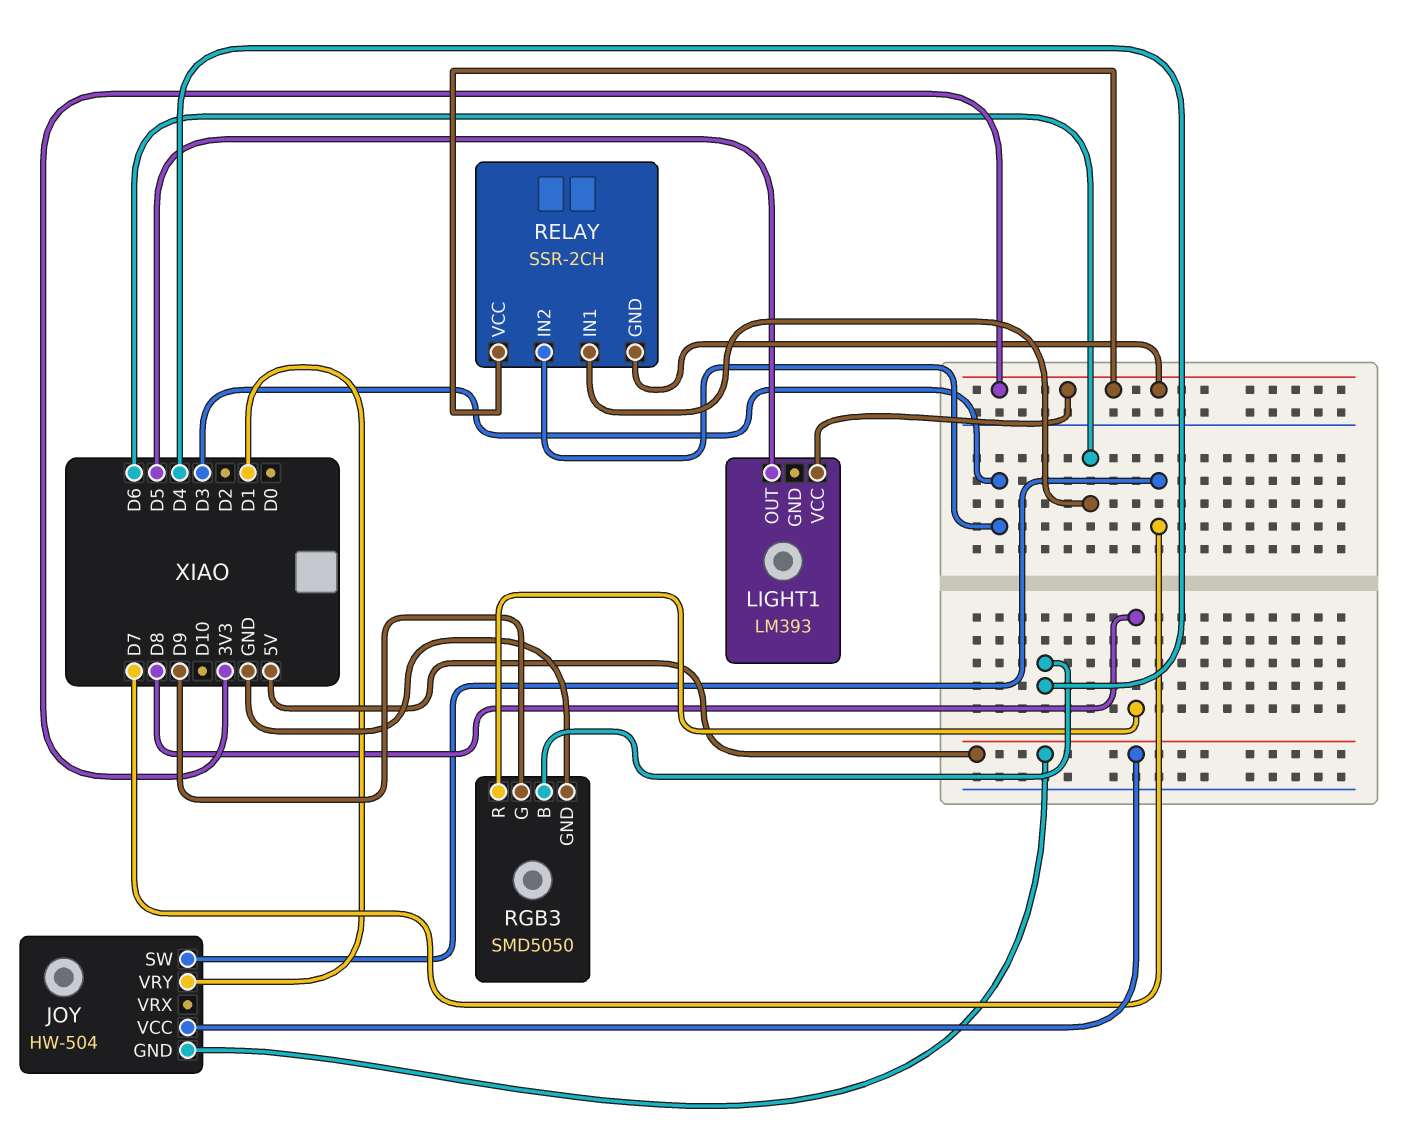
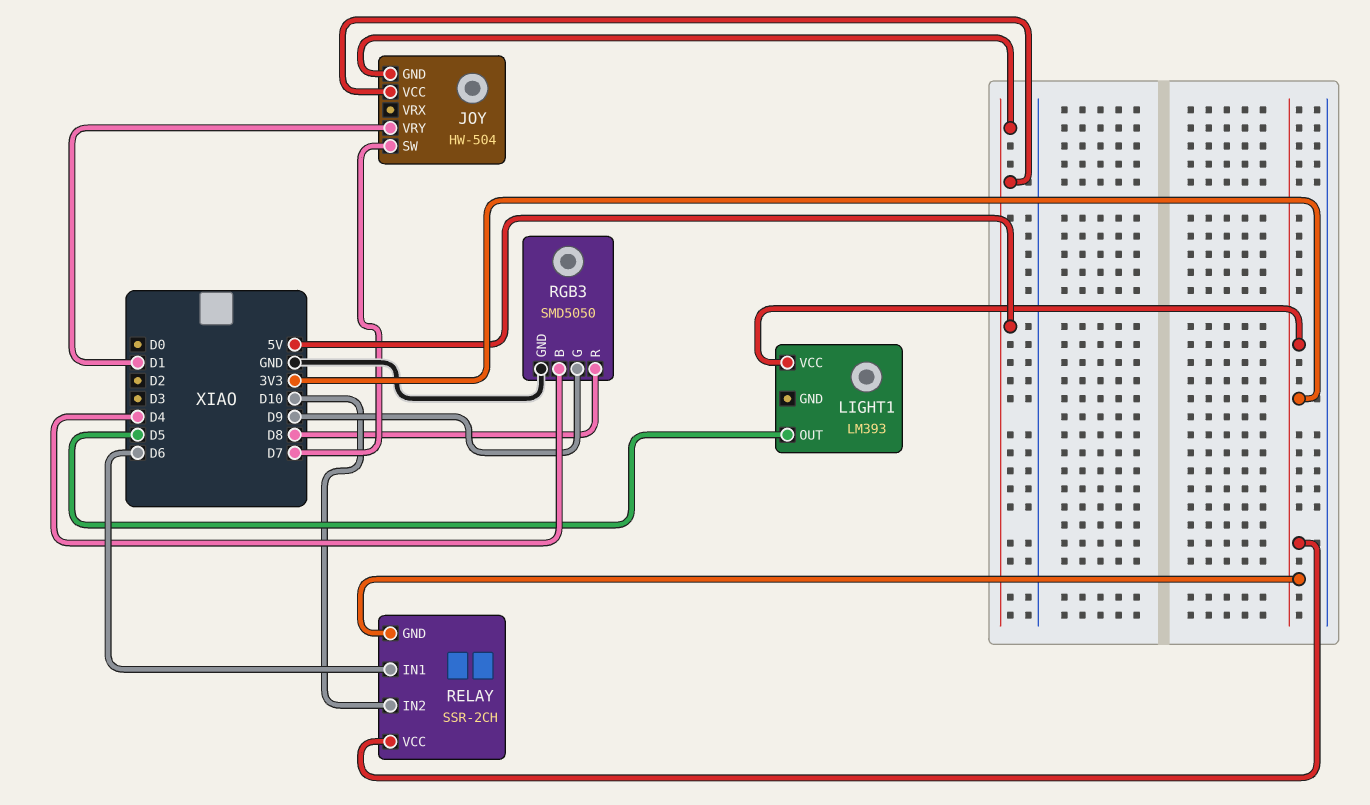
RELAY pin IN2: D3 -> D10

